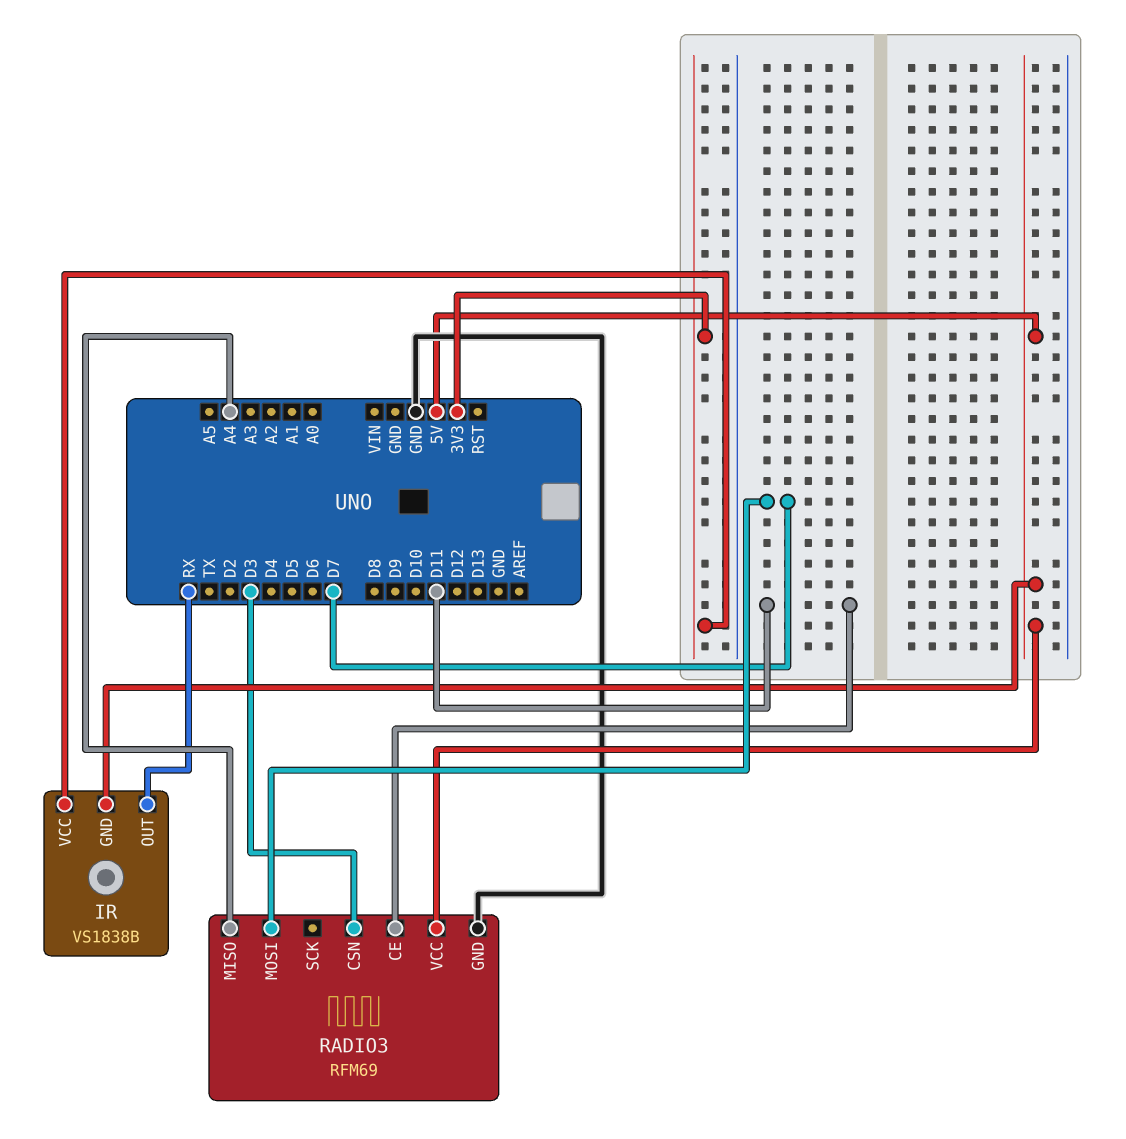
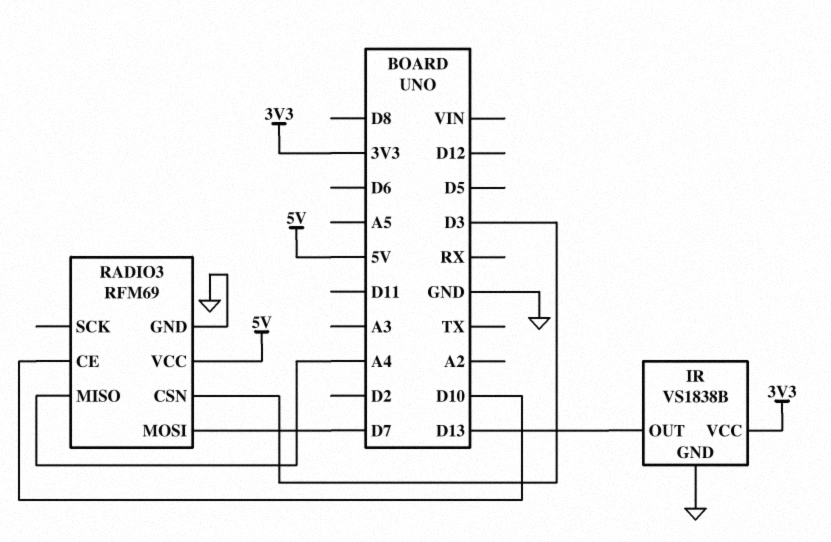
IR pin GND: 5V -> GND
IR pin OUT: RX -> D13
RADIO3 pin CE: D11 -> D10

